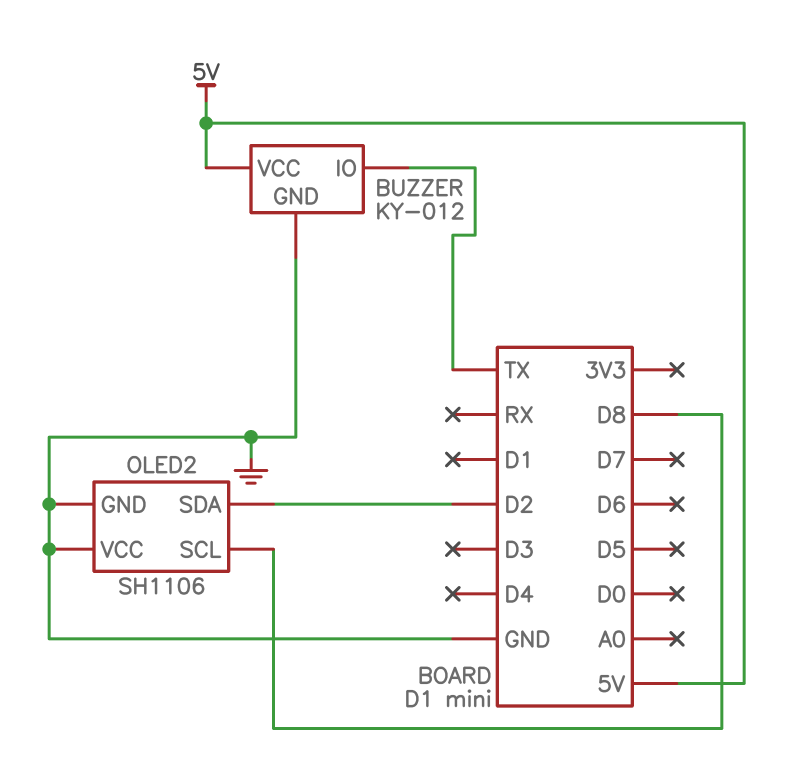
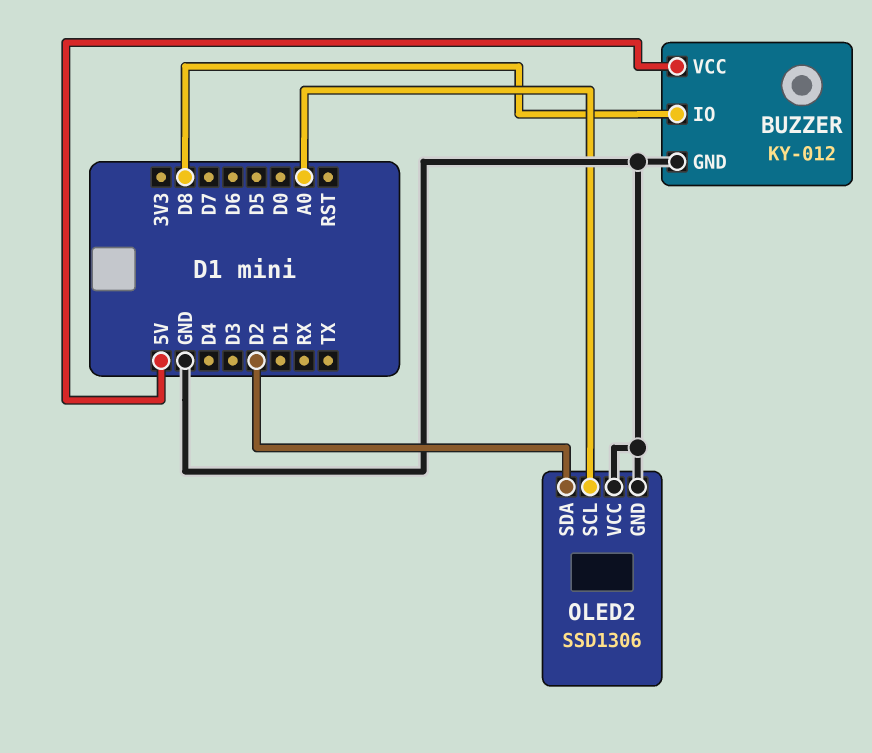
BUZZER pin IO: TX -> D8
OLED2: SH1106 -> SSD1306
OLED2 pin SCL: D8 -> A0

